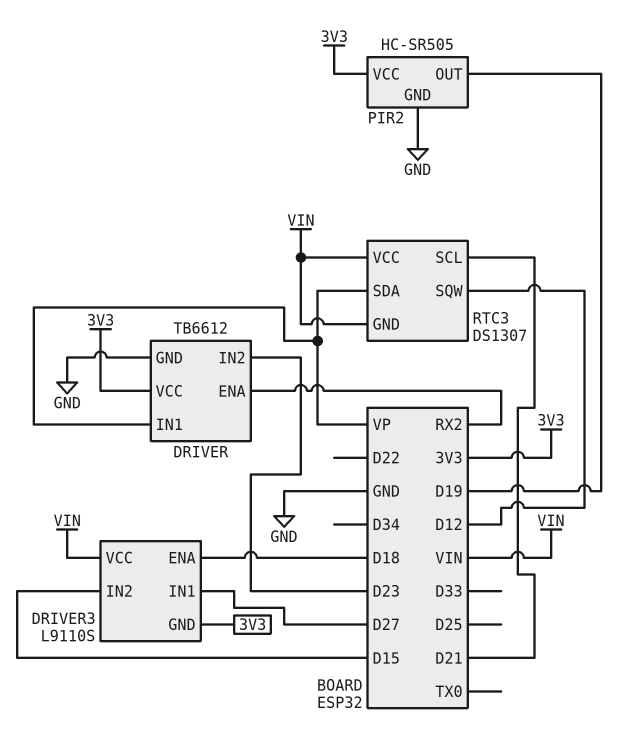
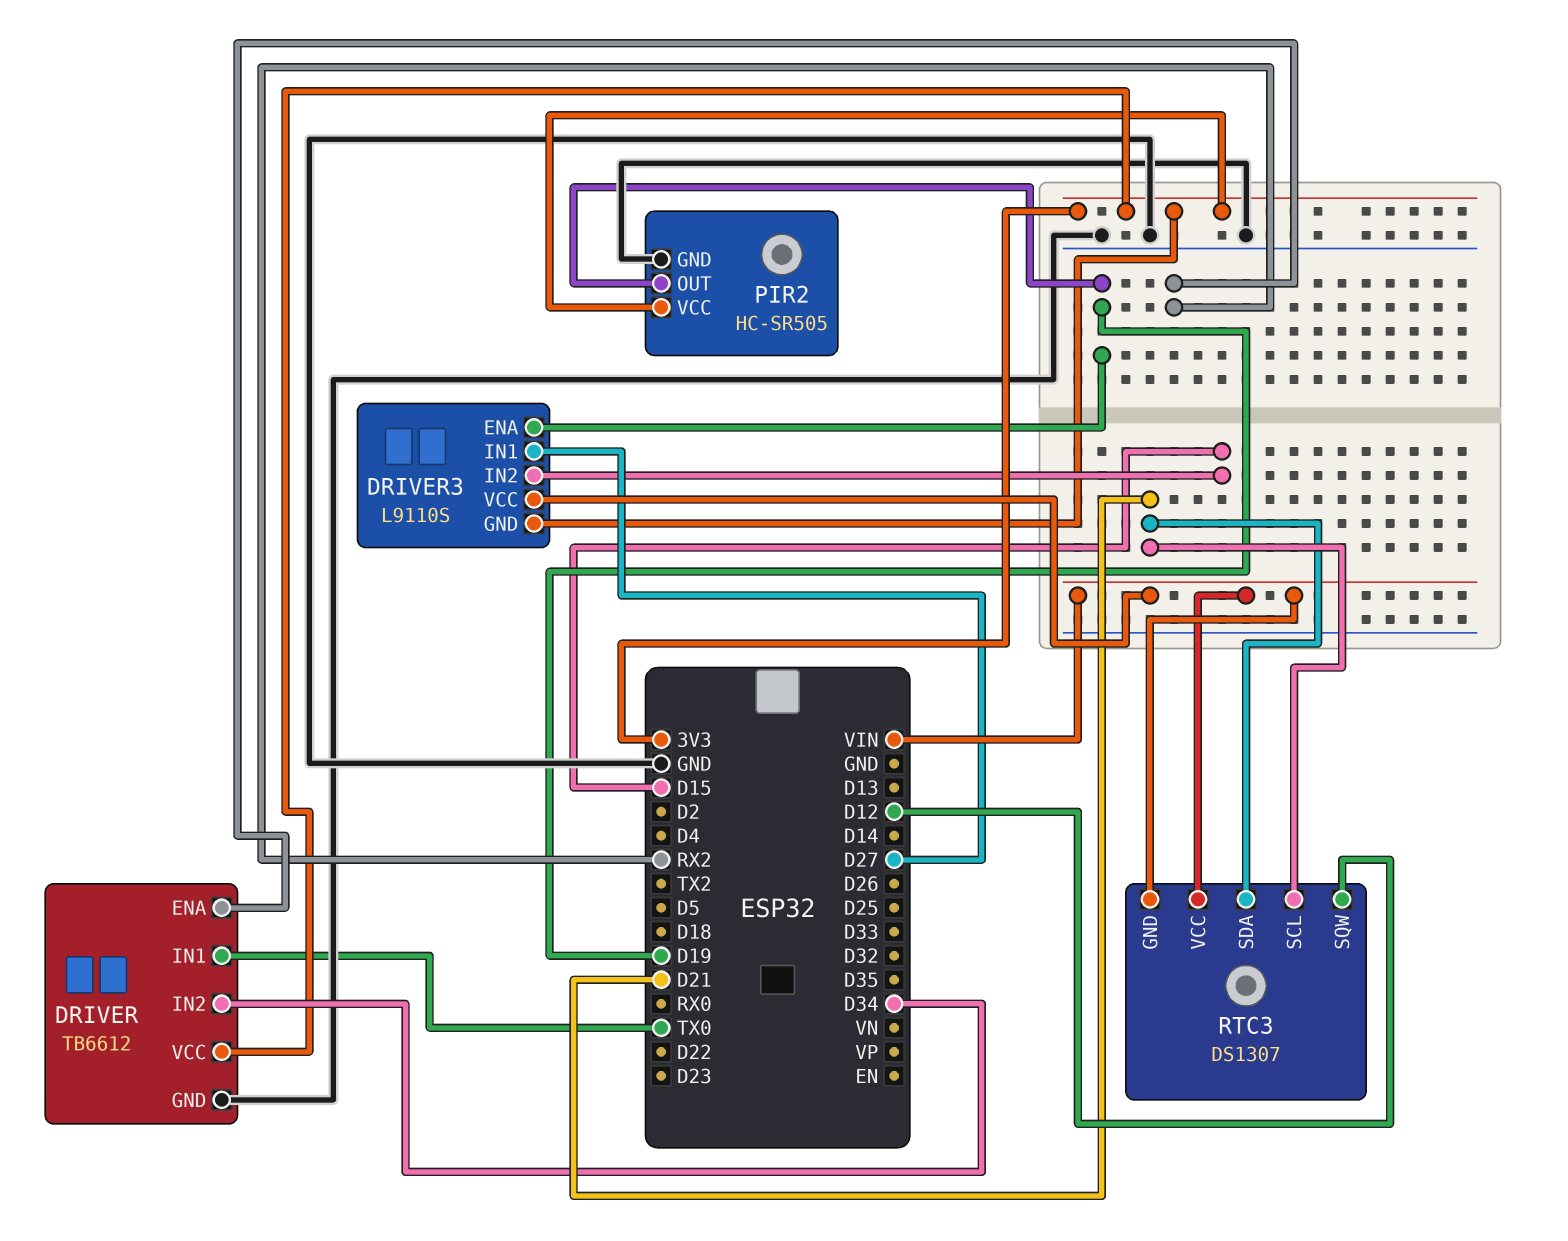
DRIVER pin IN1: VP -> TX0
DRIVER pin IN2: D23 -> D34
DRIVER3 pin ENA: D18 -> D19
RTC3 pin SDA: VP -> D21

